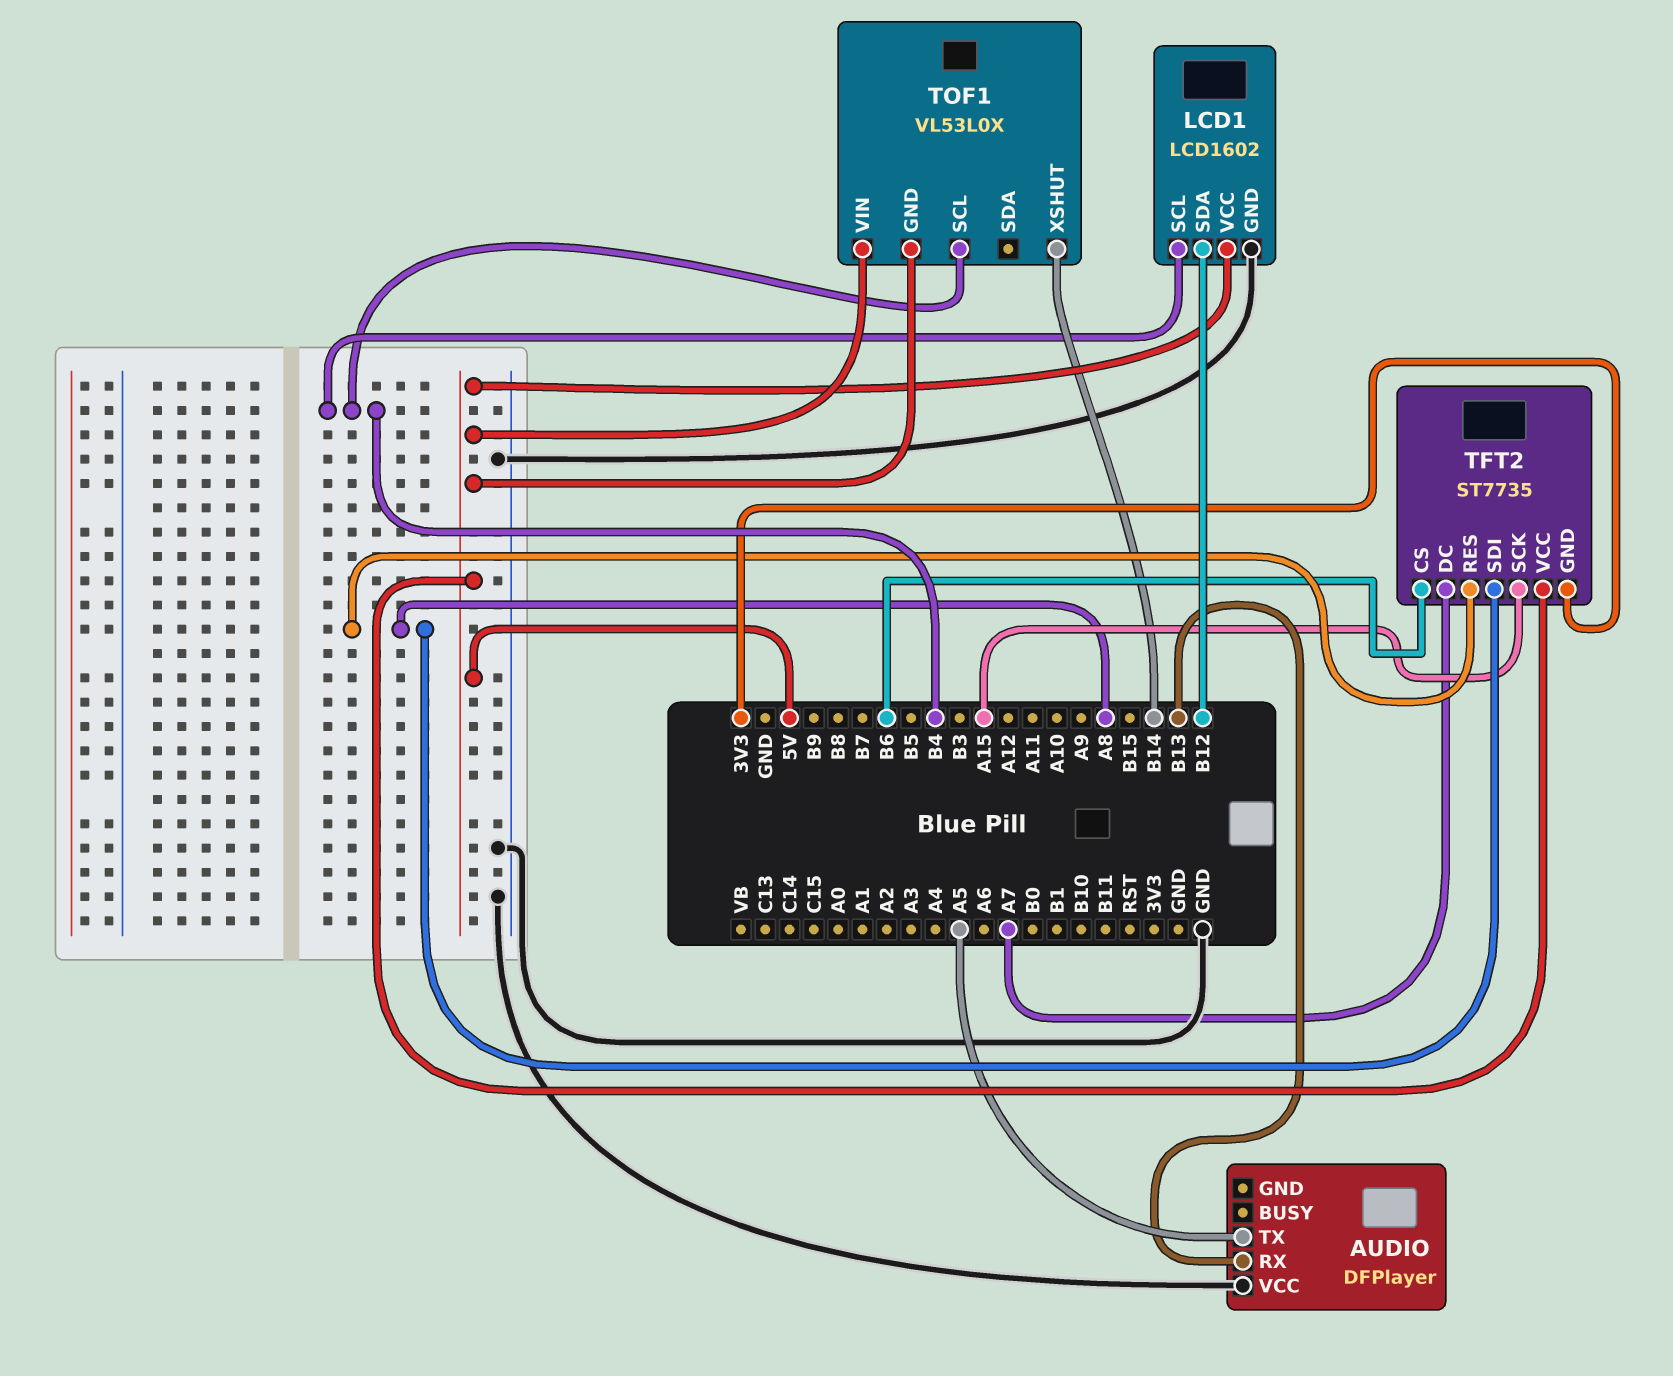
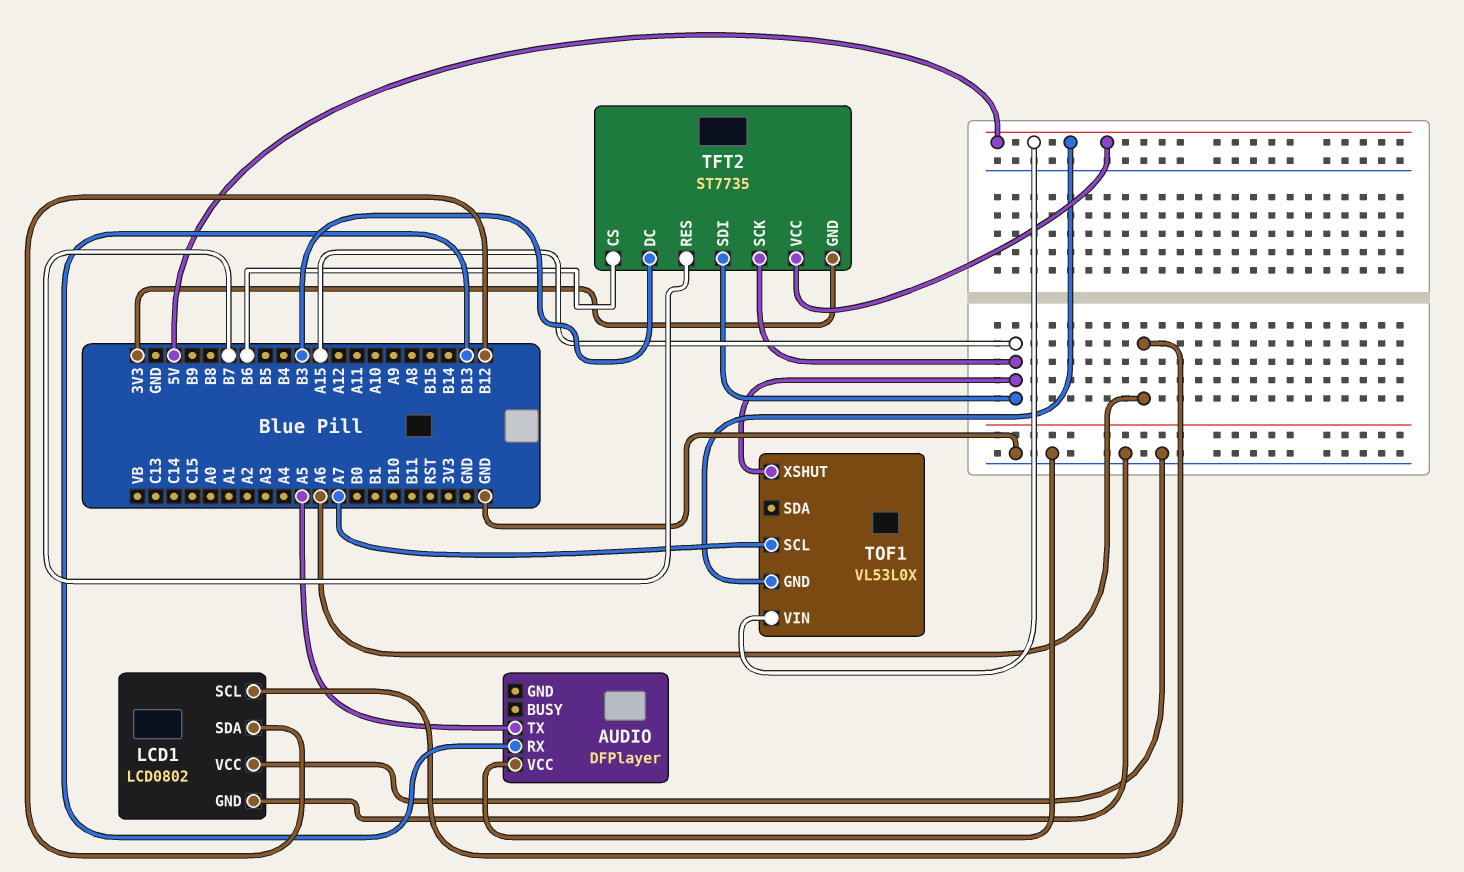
LCD1: LCD1602 -> LCD0802
LCD1 pin SCL: B4 -> A6
LCD1 pin VCC: 5V -> GND
TFT2 pin DC: A7 -> B3
TFT2 pin RES: A8 -> B7
TFT2 pin SDI: A8 -> A15
TOF1 pin SCL: B4 -> A7
TOF1 pin XSHUT: B14 -> A15

